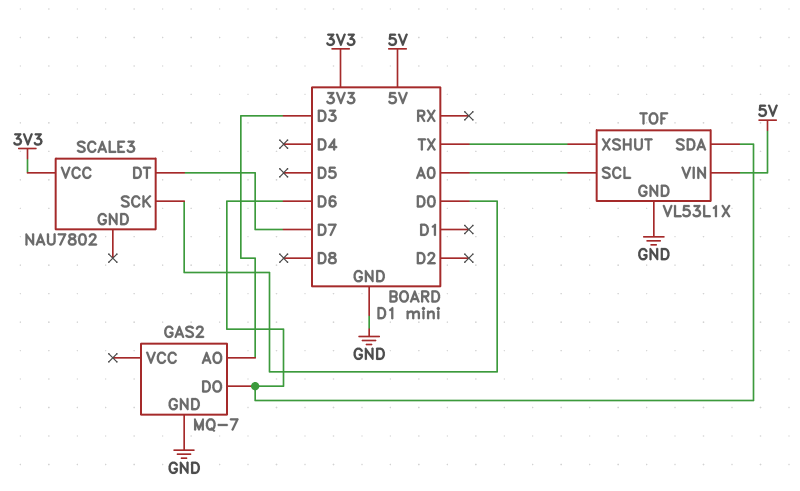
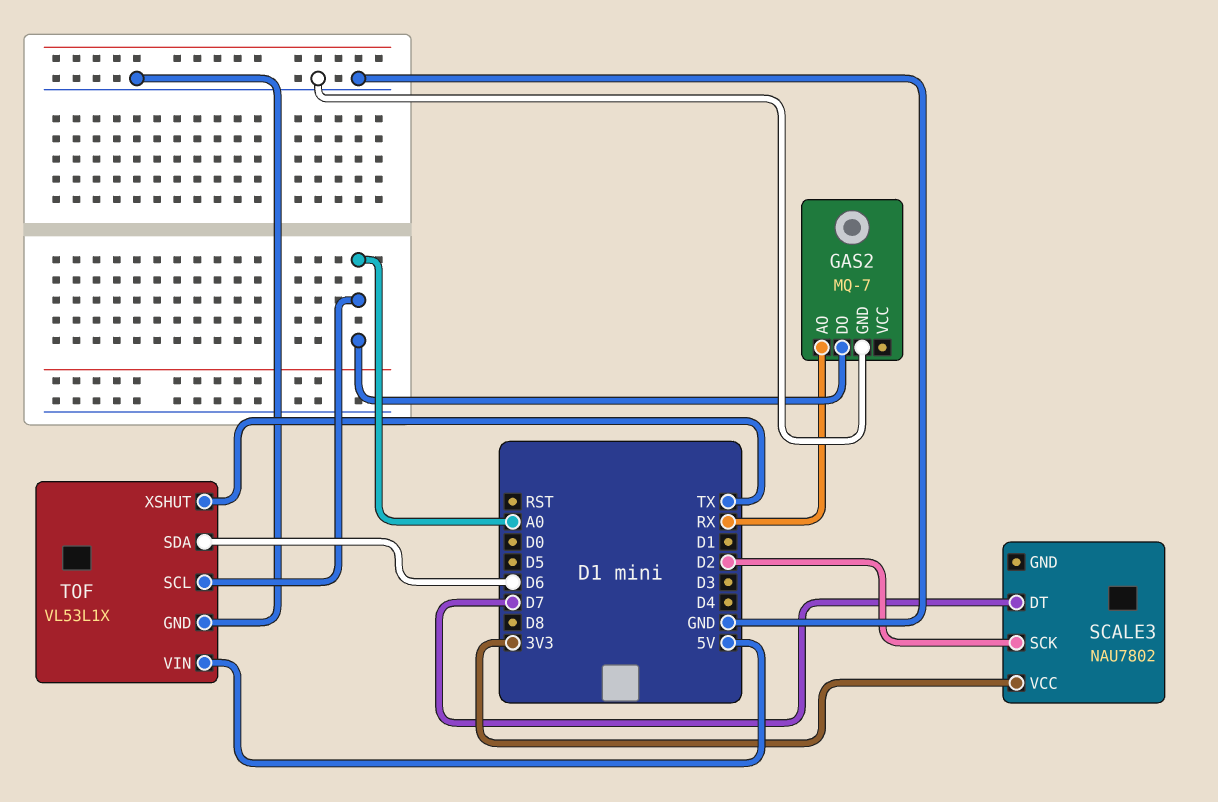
GAS2 pin AO: D3 -> RX
GAS2 pin DO: D6 -> A0
SCALE3 pin SCK: D0 -> D2

